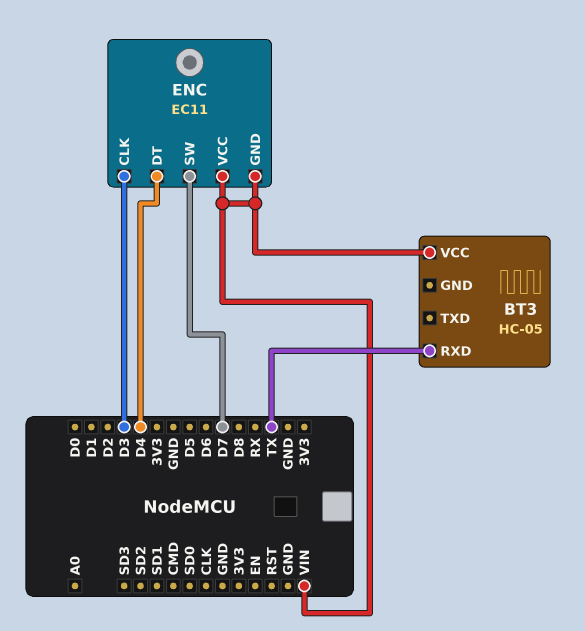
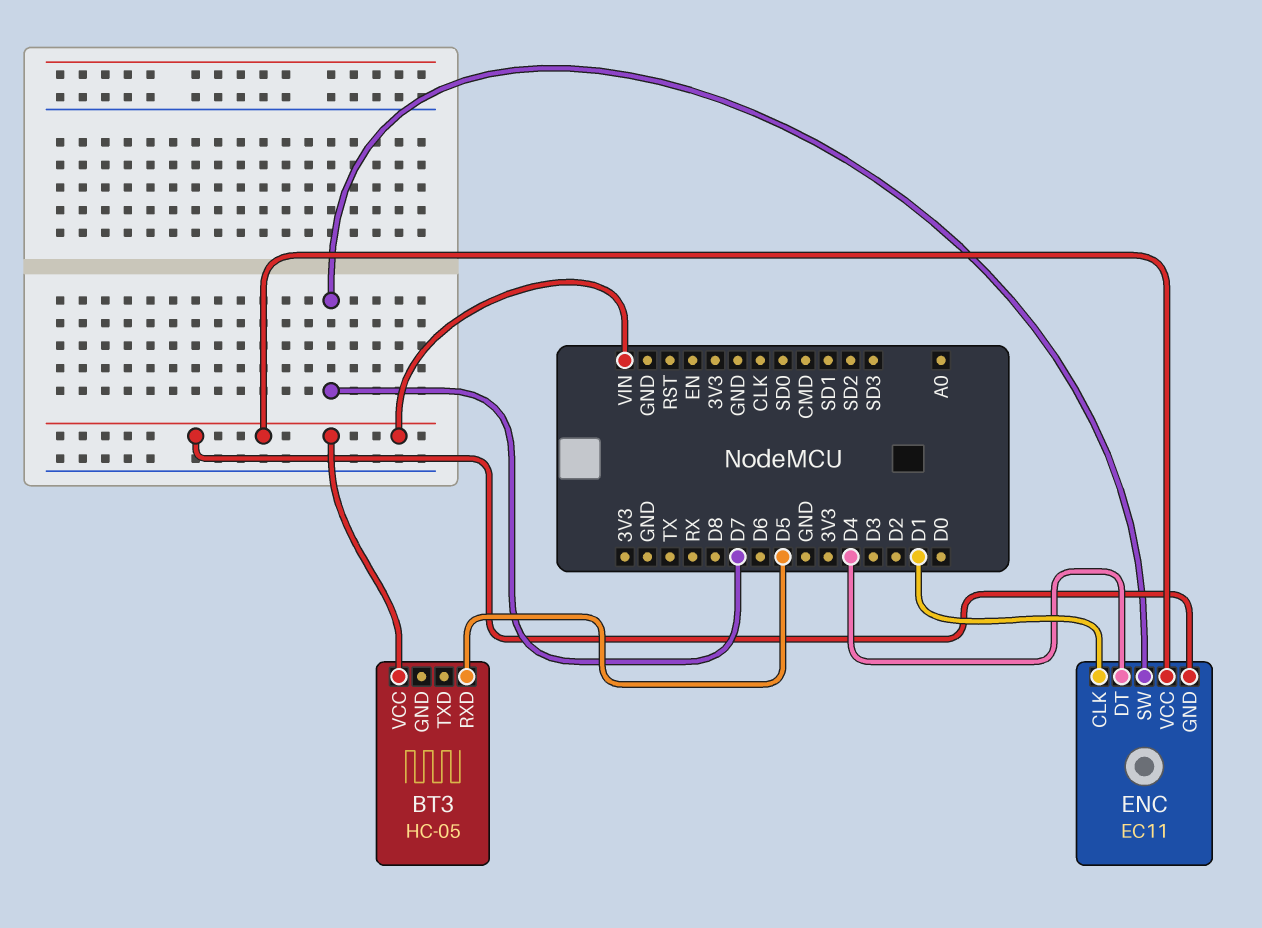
BT3 pin RXD: TX -> D5
ENC pin CLK: D3 -> D1

